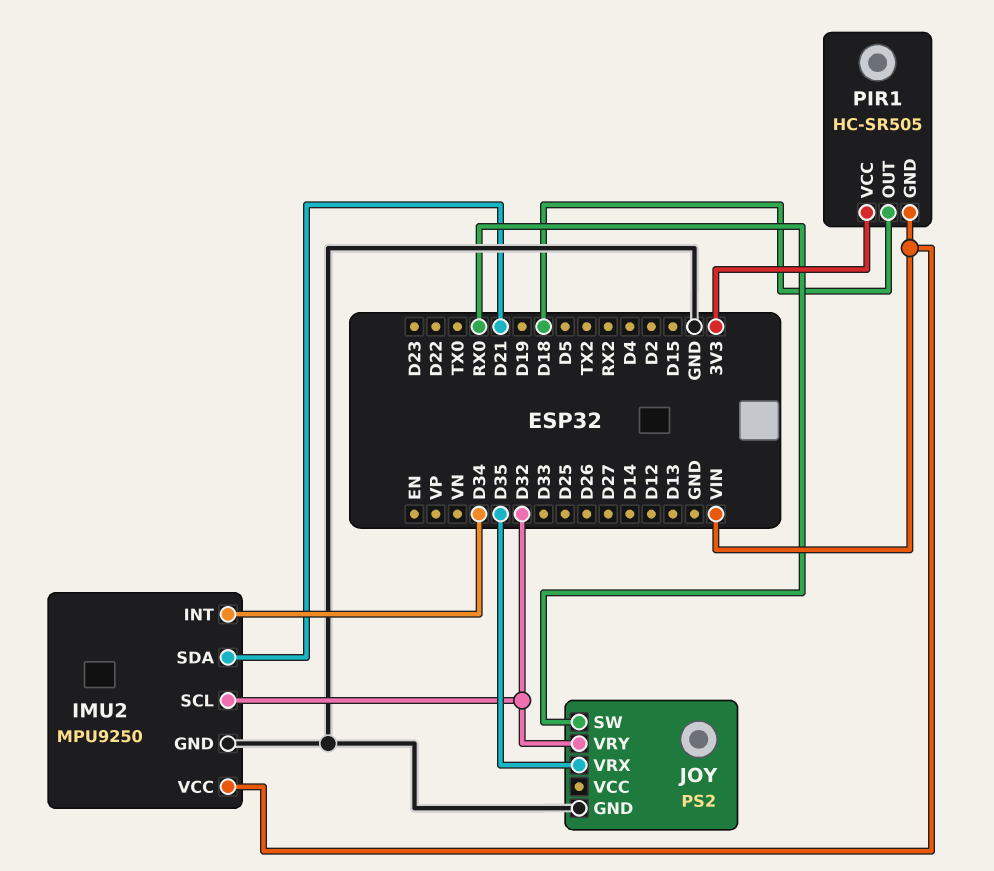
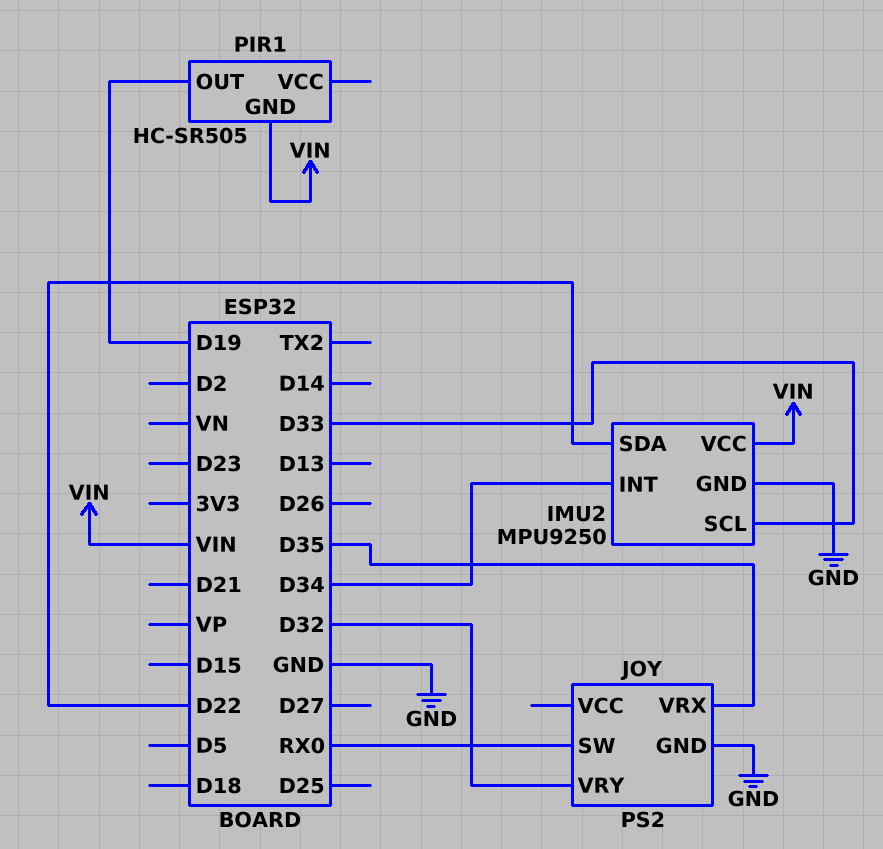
IMU2 pin SCL: D32 -> D33
IMU2 pin SDA: D21 -> D22
PIR1 pin OUT: D18 -> D19
PIR1 pin VCC: 3V3 -> none

